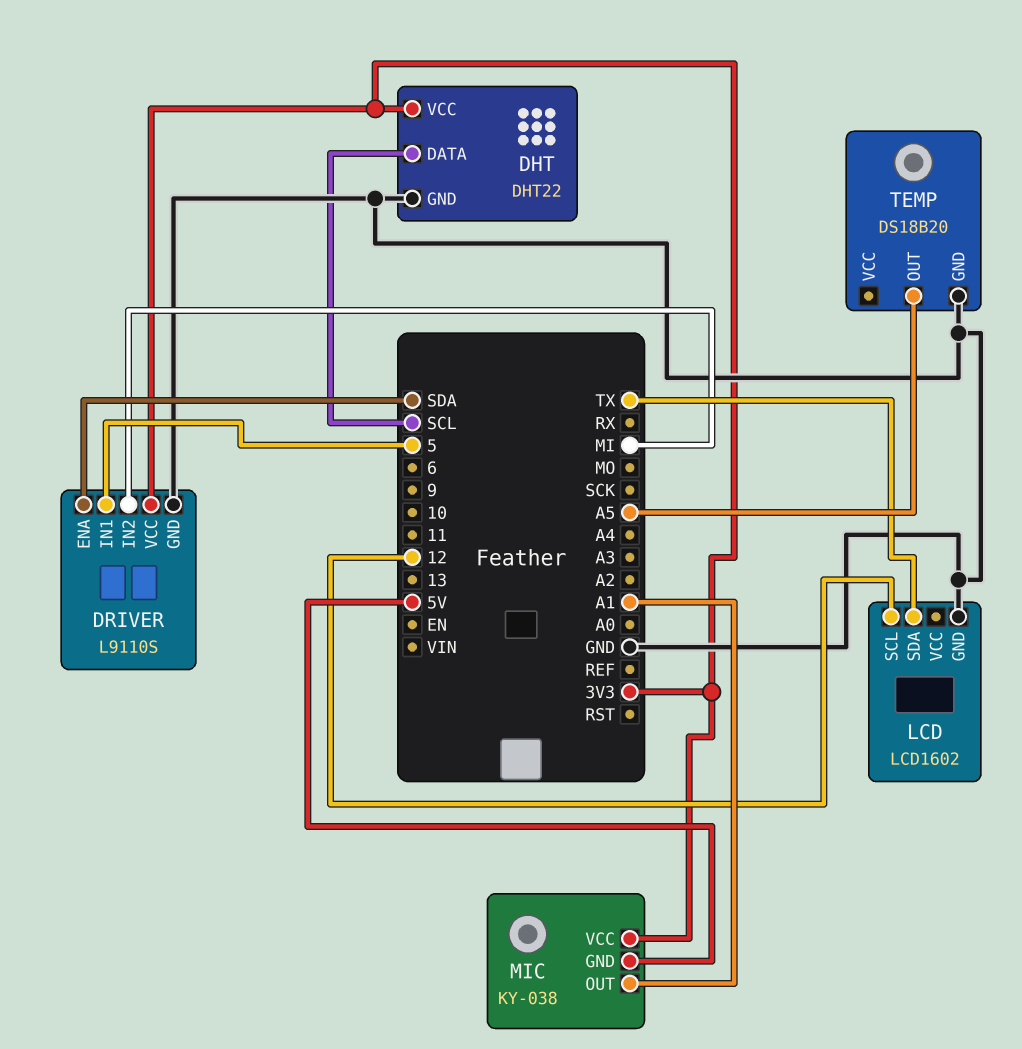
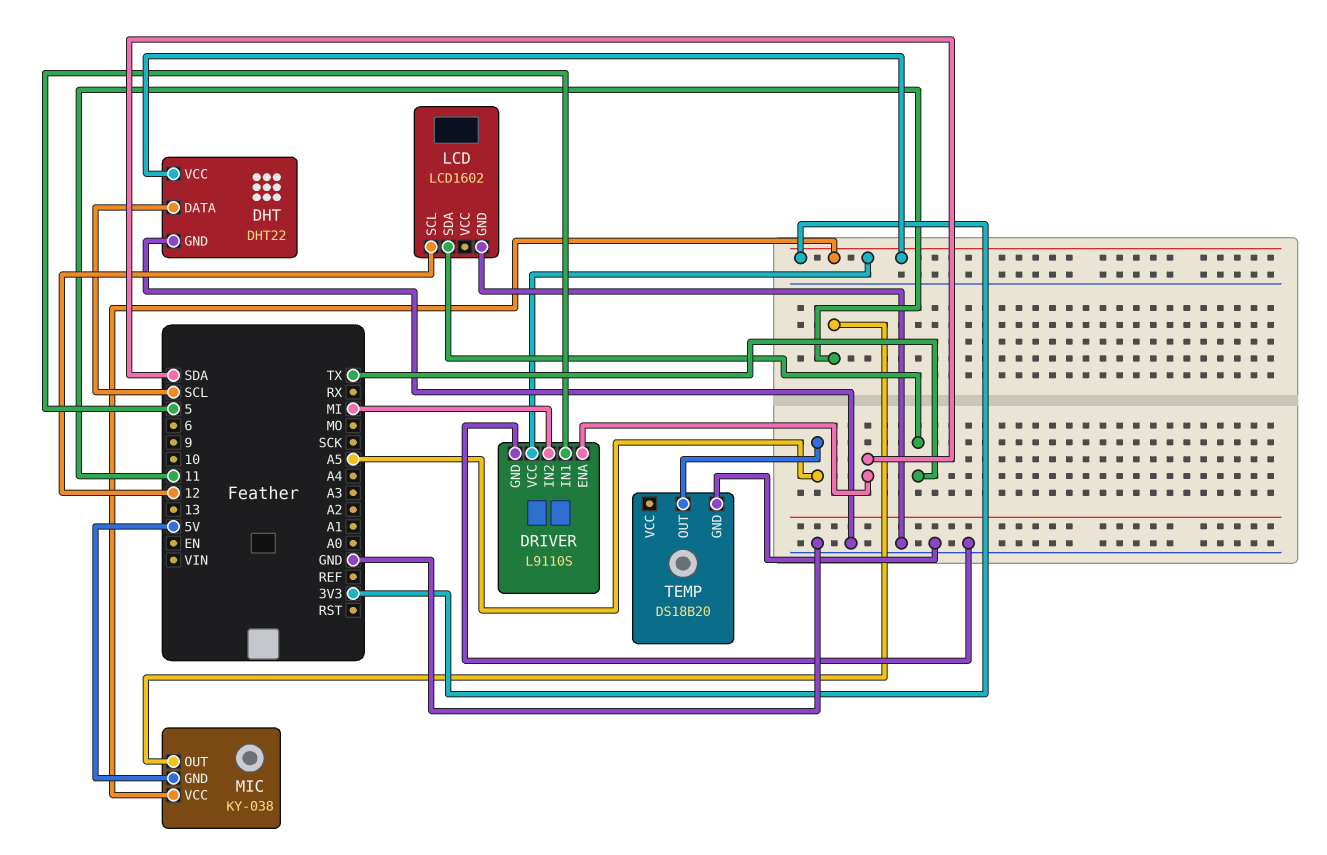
MIC pin OUT: A1 -> 11

